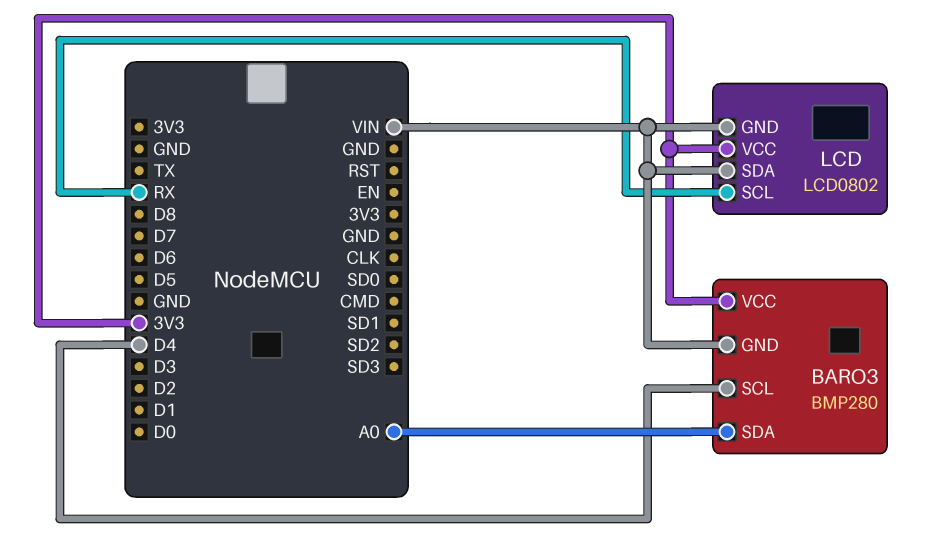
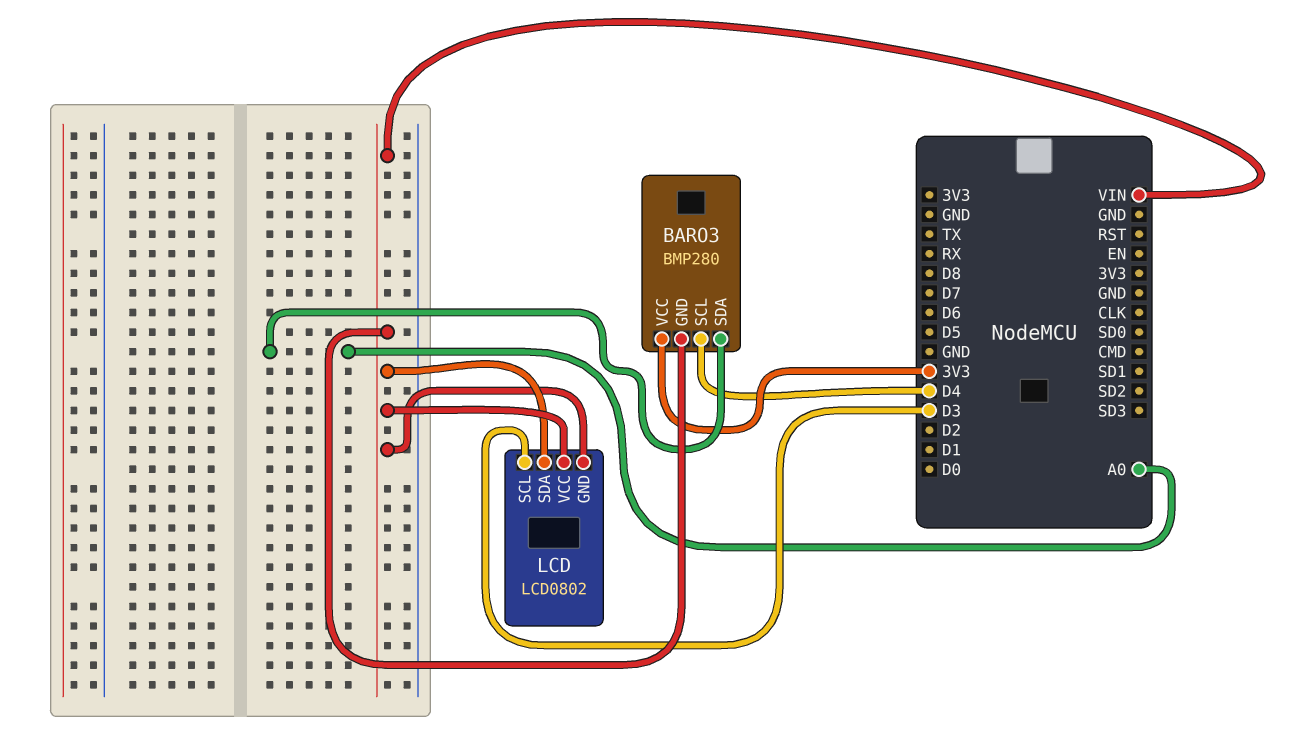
LCD pin SCL: RX -> D3
LCD pin VCC: 3V3 -> VIN

